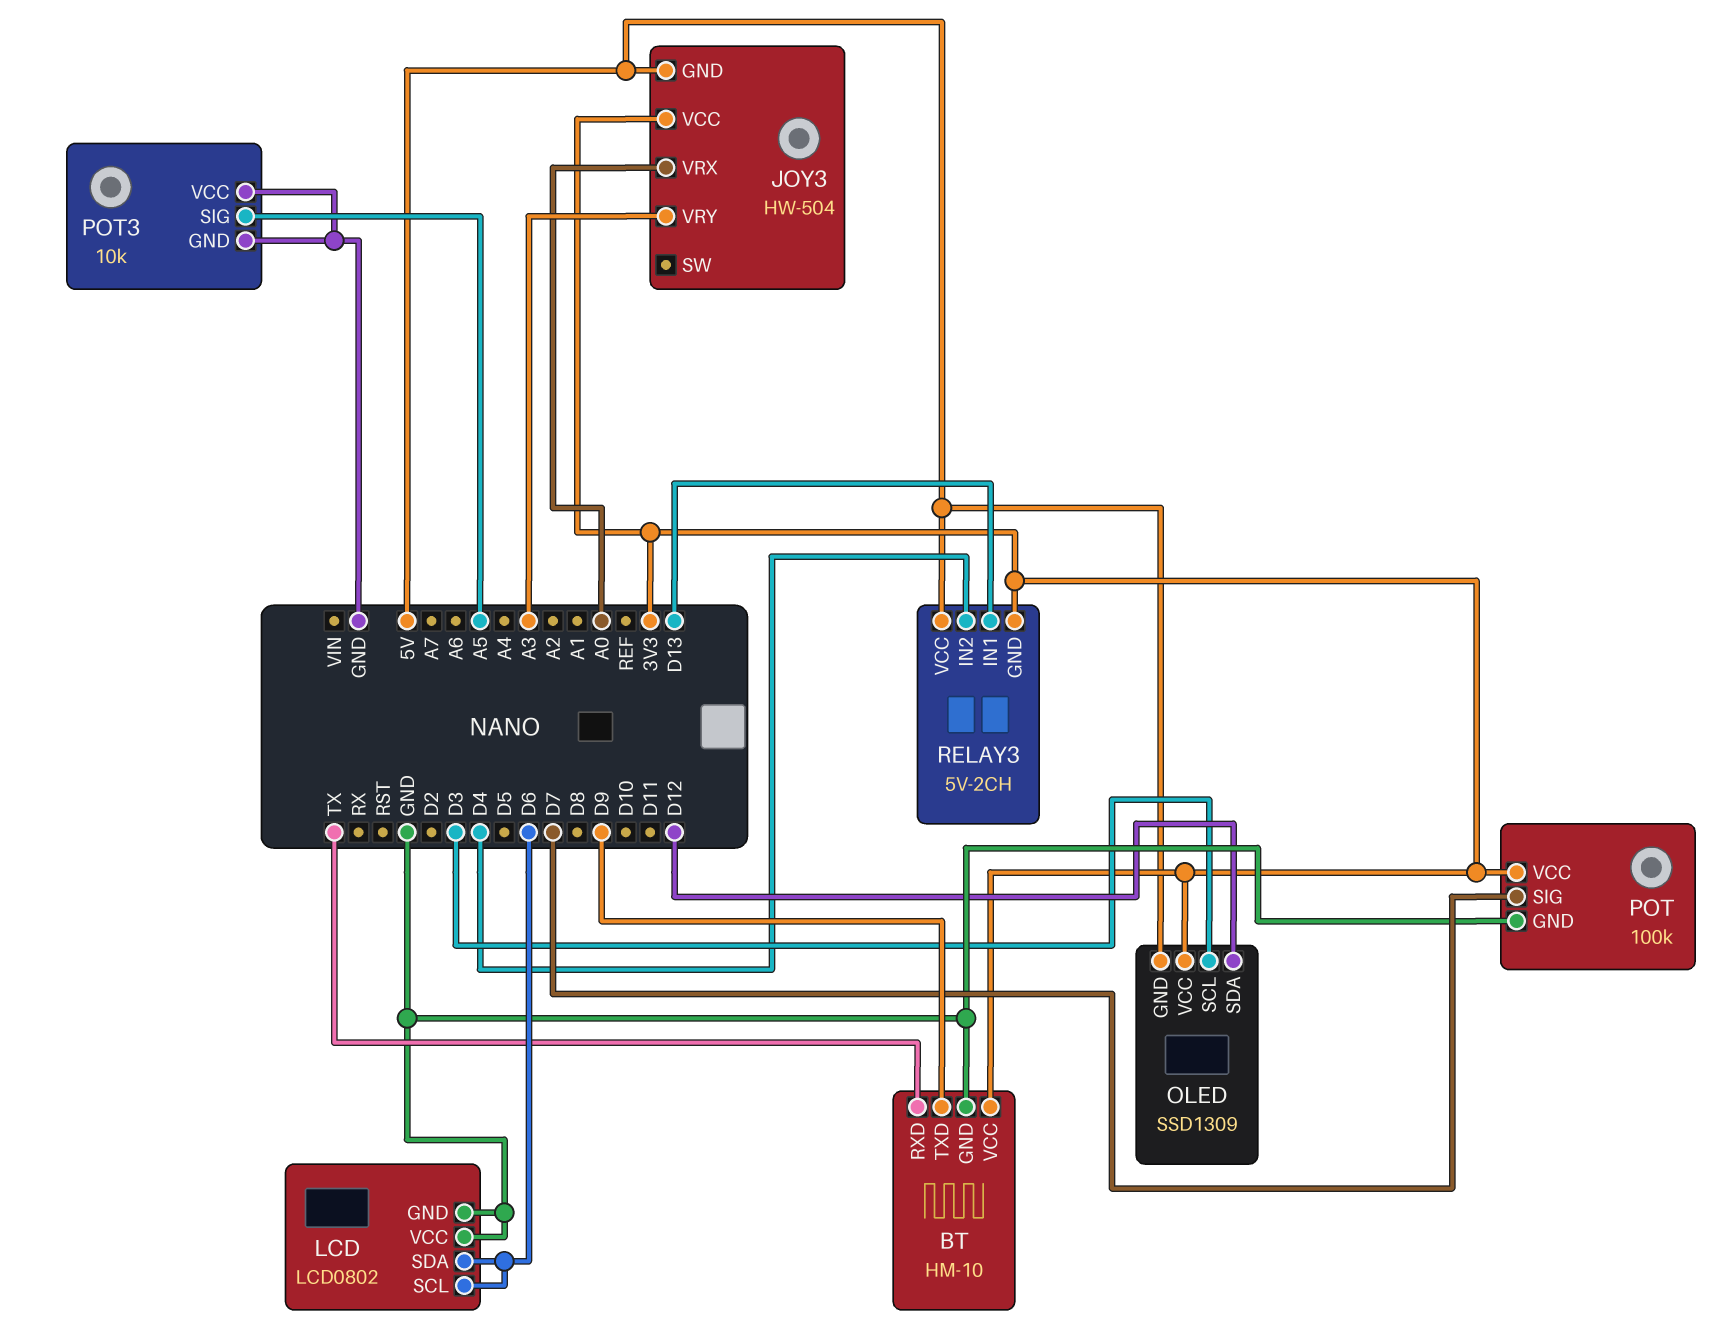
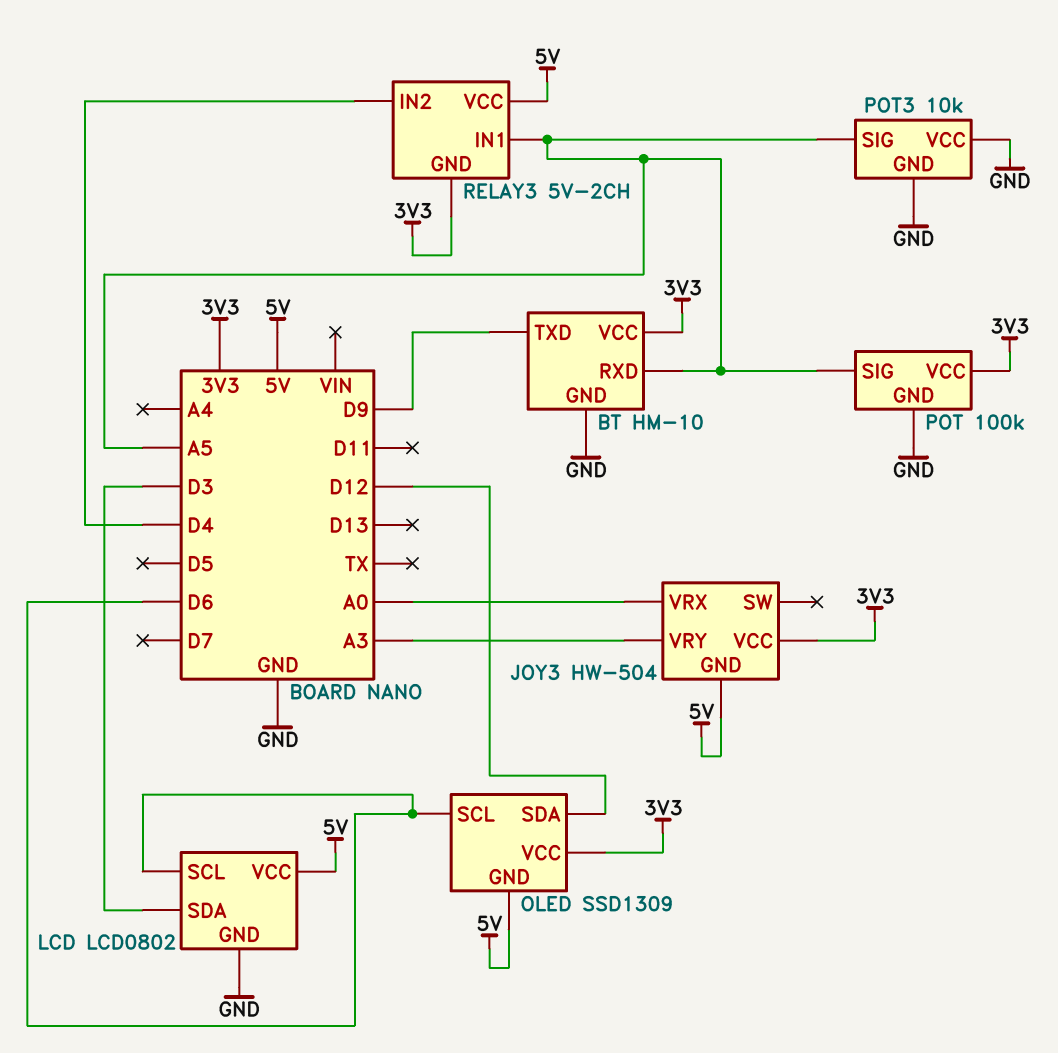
BT pin RXD: TX -> A5
LCD pin SDA: D6 -> D3
LCD pin VCC: GND -> 5V
OLED pin SCL: D3 -> D6
POT pin SIG: D7 -> A5
RELAY3 pin IN1: D13 -> A5

